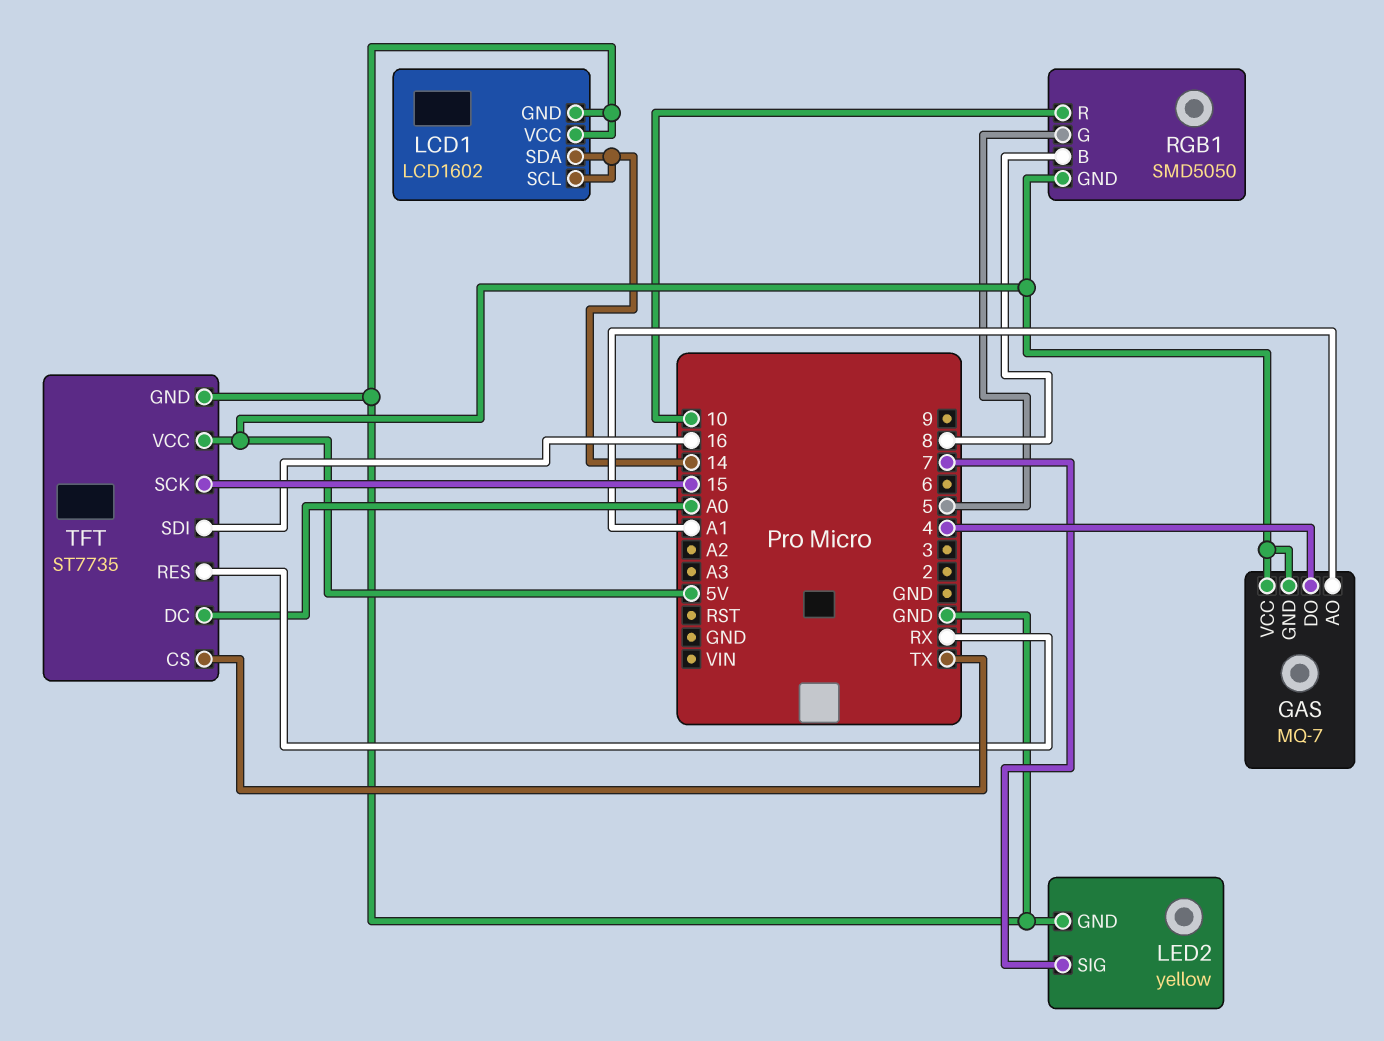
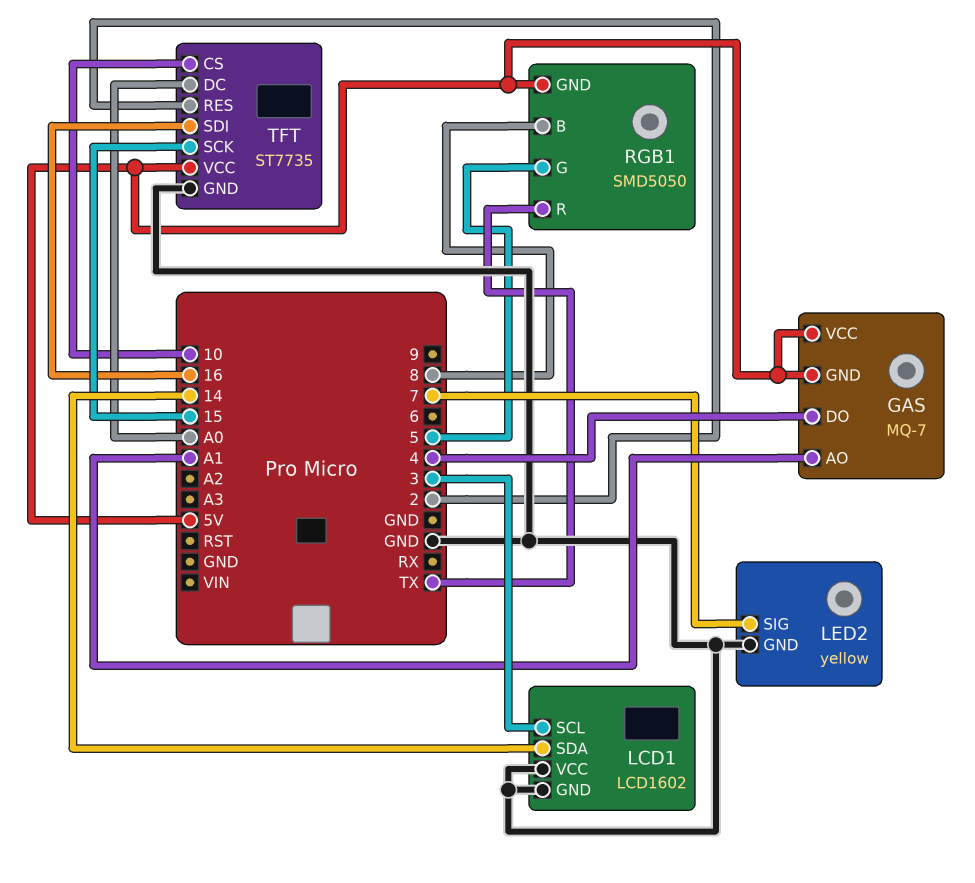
LCD1 pin SCL: 14 -> 3
RGB1 pin R: 10 -> TX
TFT pin CS: TX -> 10
TFT pin RES: RX -> 2

